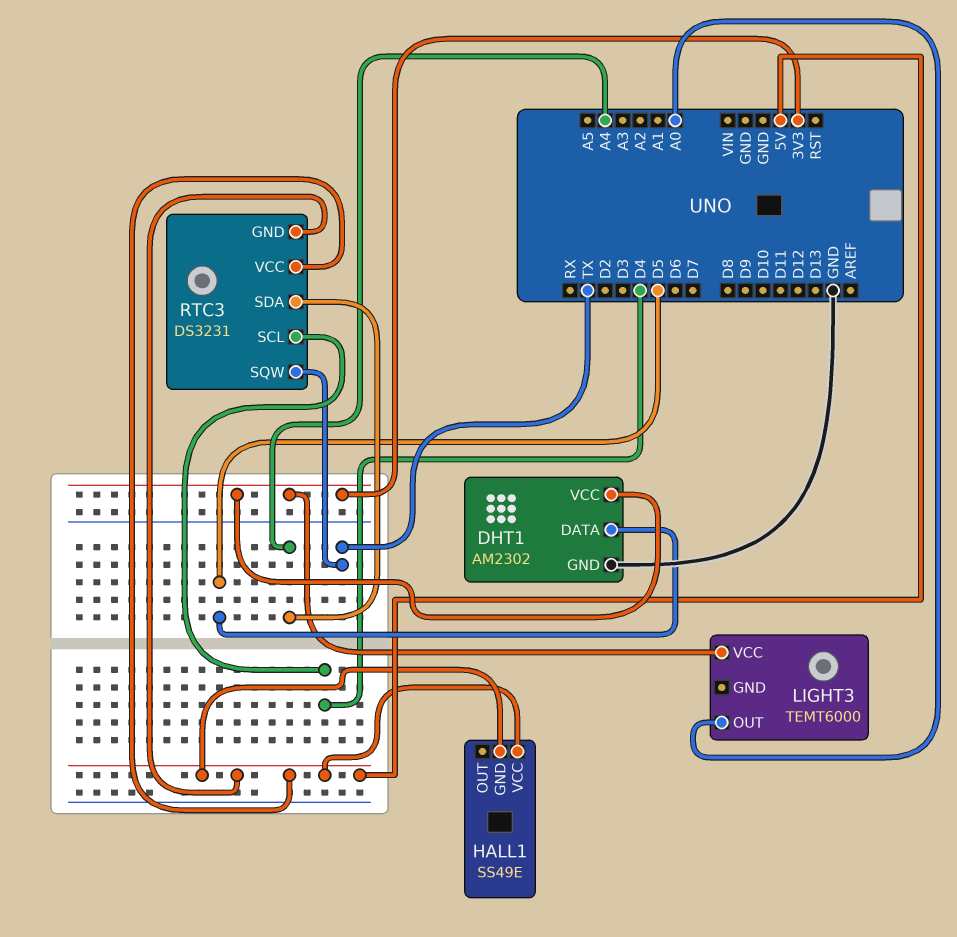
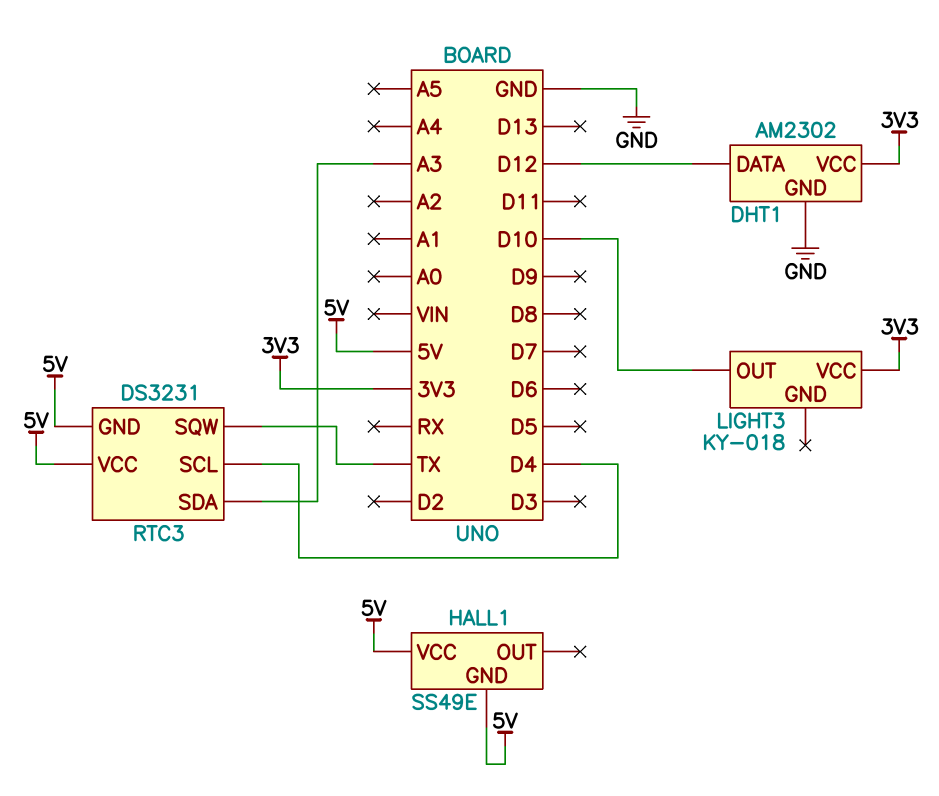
DHT1 pin DATA: D5 -> D12
LIGHT3: TEMT6000 -> KY-018
LIGHT3 pin OUT: A0 -> D10
RTC3 pin SDA: A4 -> A3

